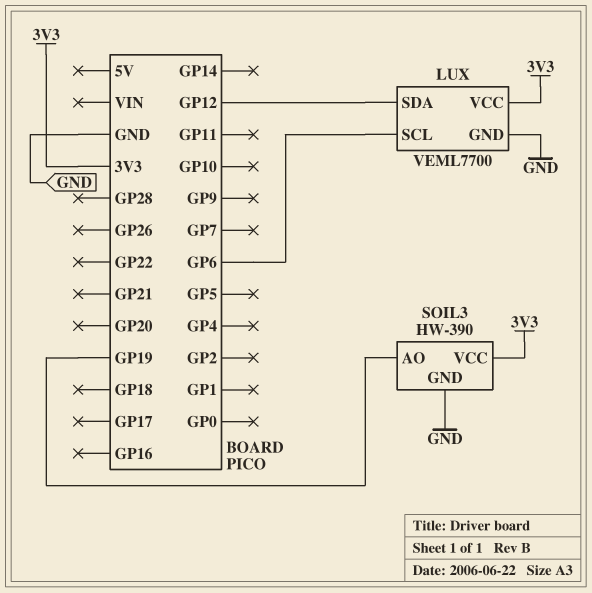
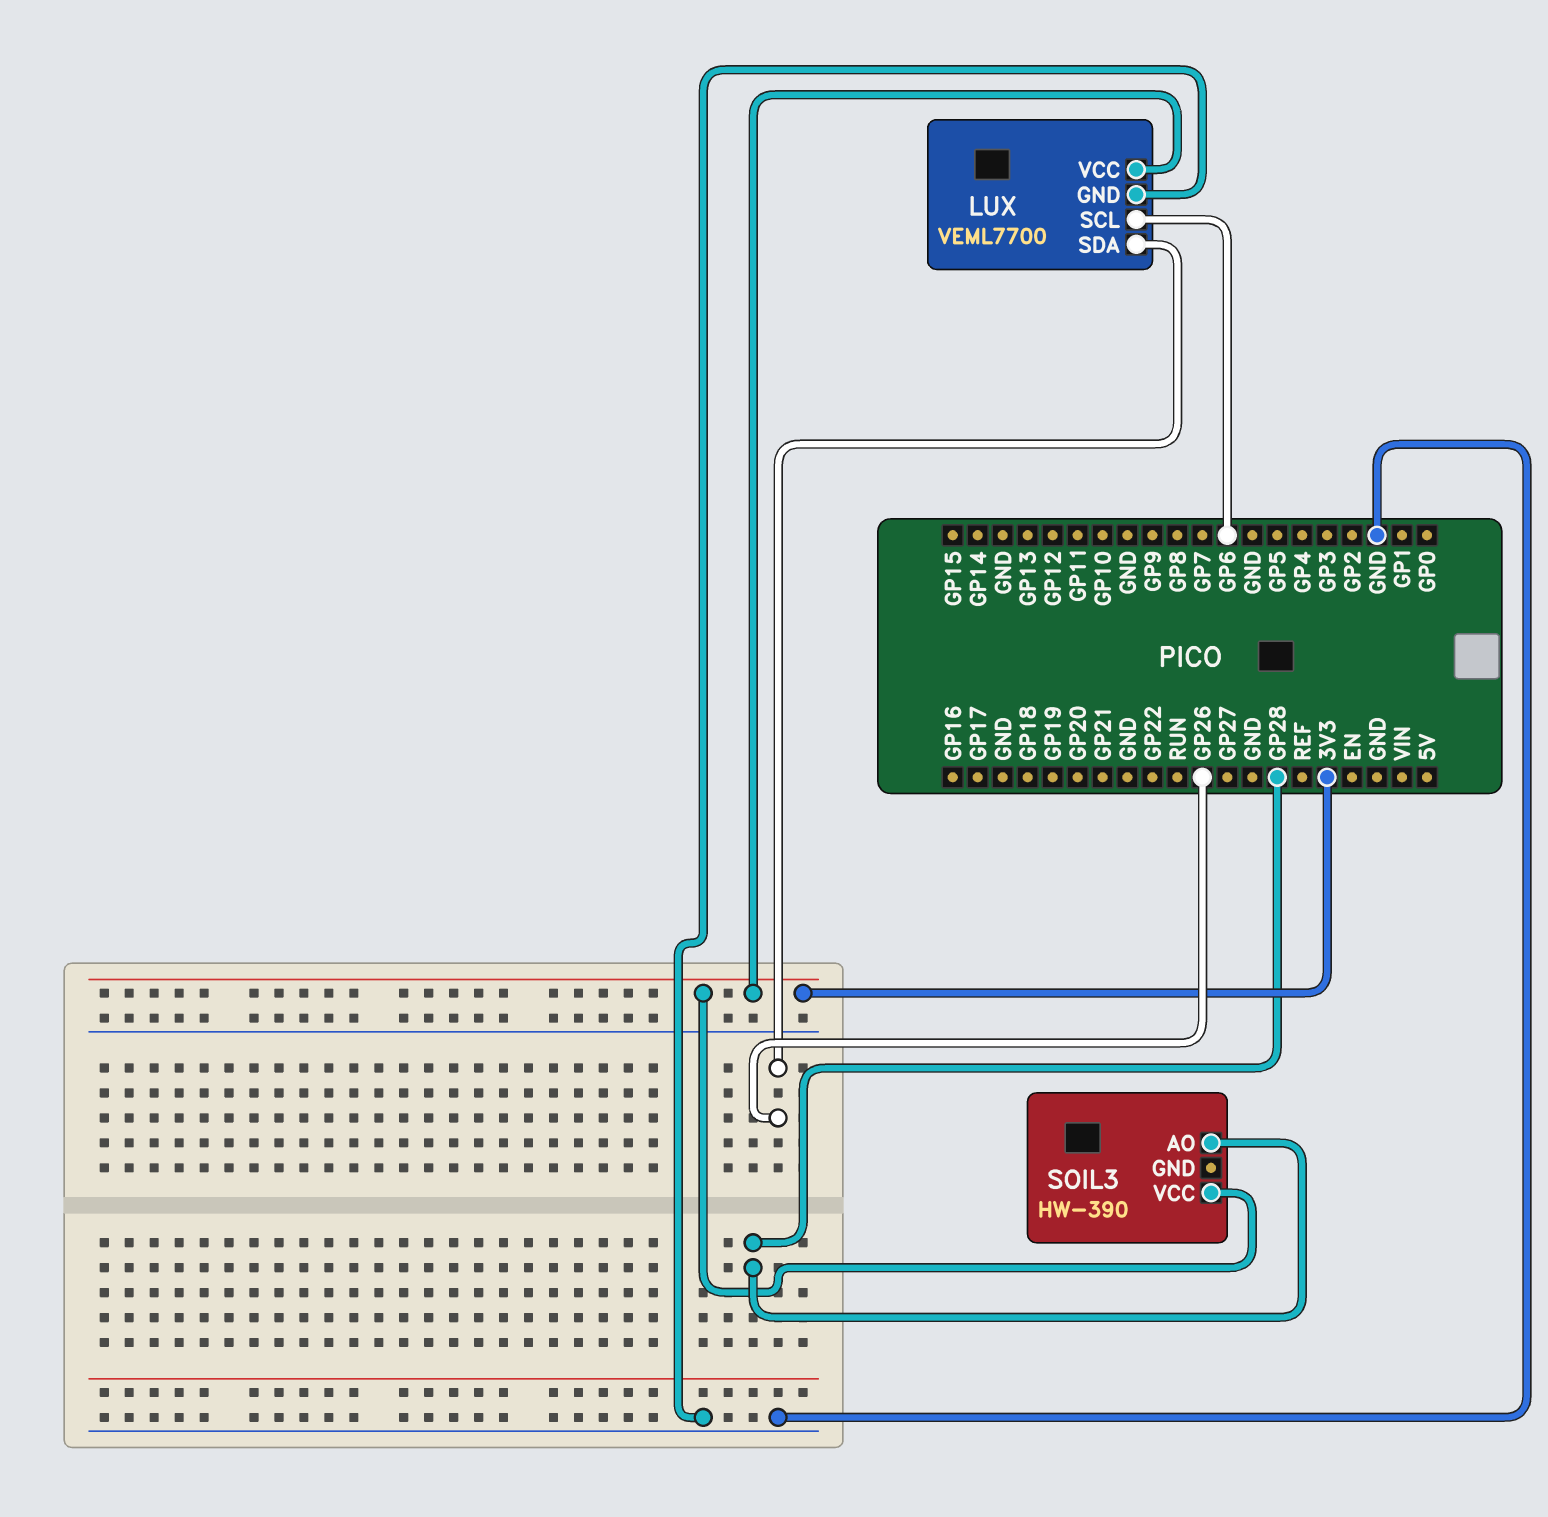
LUX pin SDA: GP12 -> GP26
SOIL3 pin AO: GP19 -> GP28
SOIL3 pin GND: GND -> none

